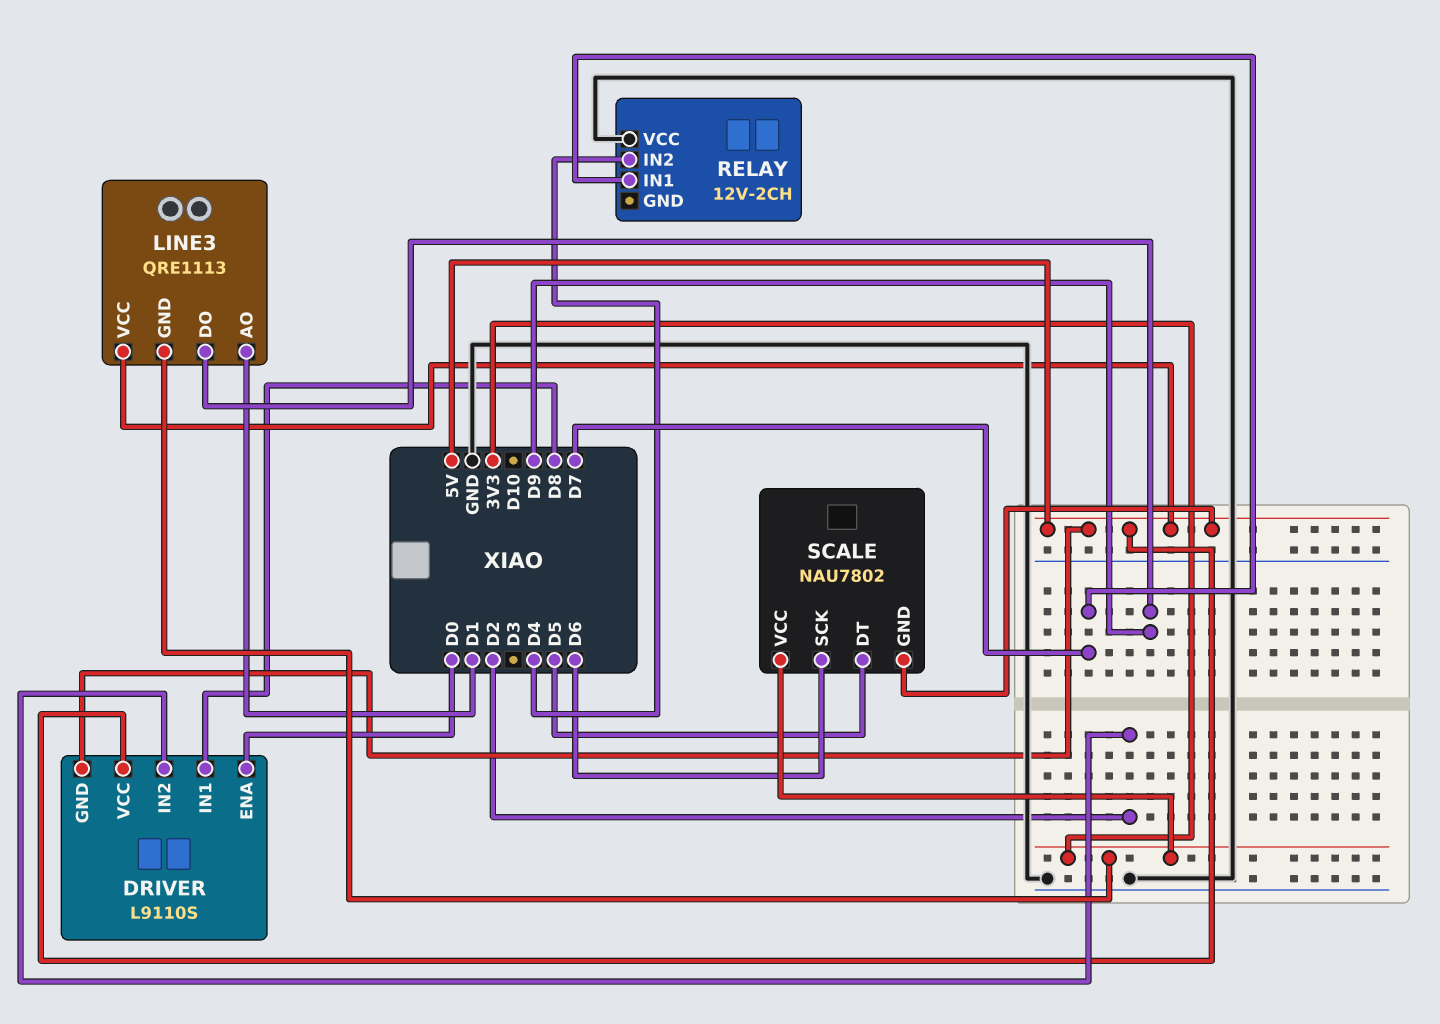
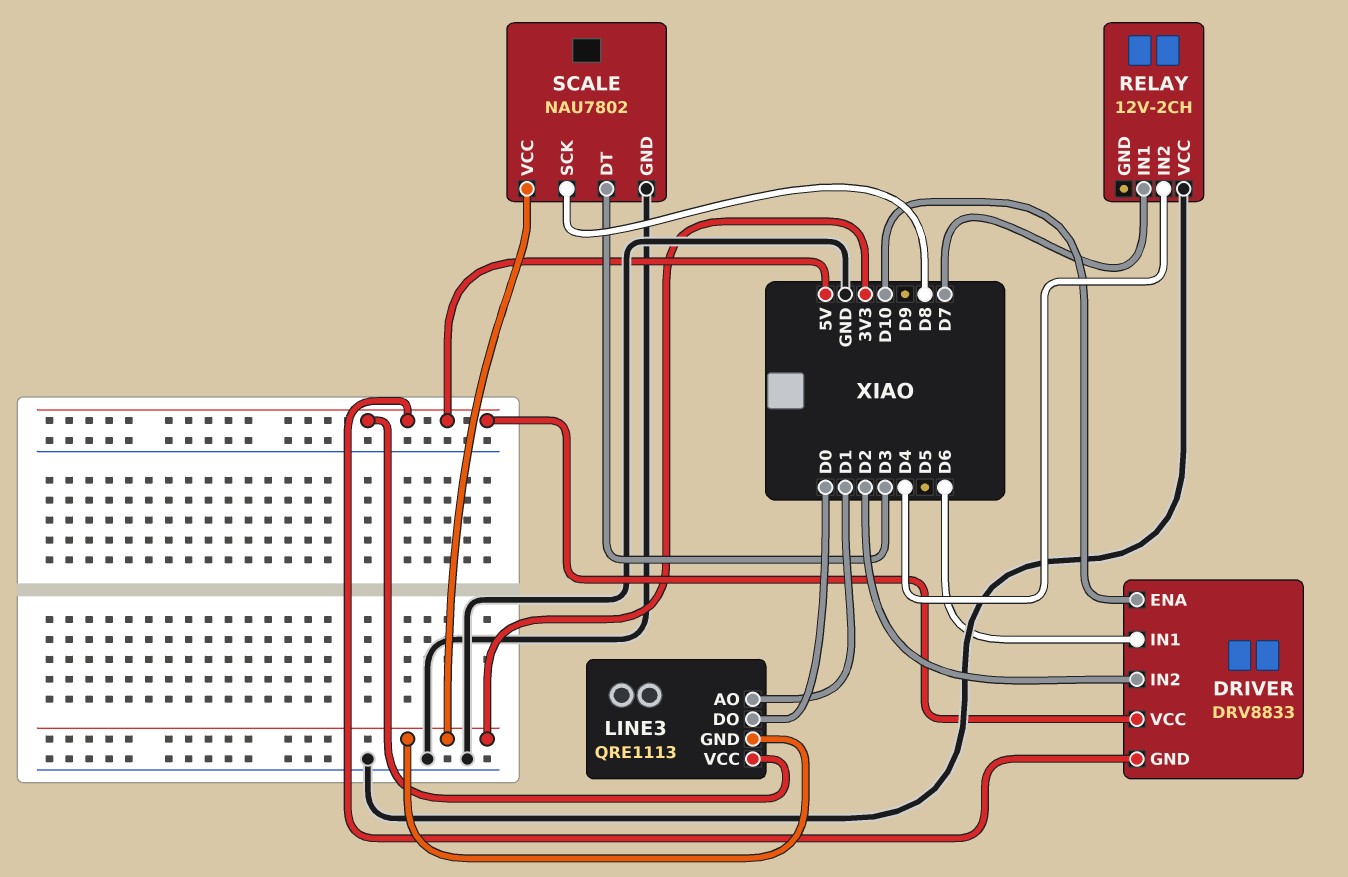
DRIVER: L9110S -> DRV8833
DRIVER pin ENA: D0 -> D10
DRIVER pin IN1: D8 -> D6
LINE3 pin DO: D9 -> D0
SCALE pin DT: D5 -> D3
SCALE pin GND: 5V -> GND
SCALE pin SCK: D6 -> D8

